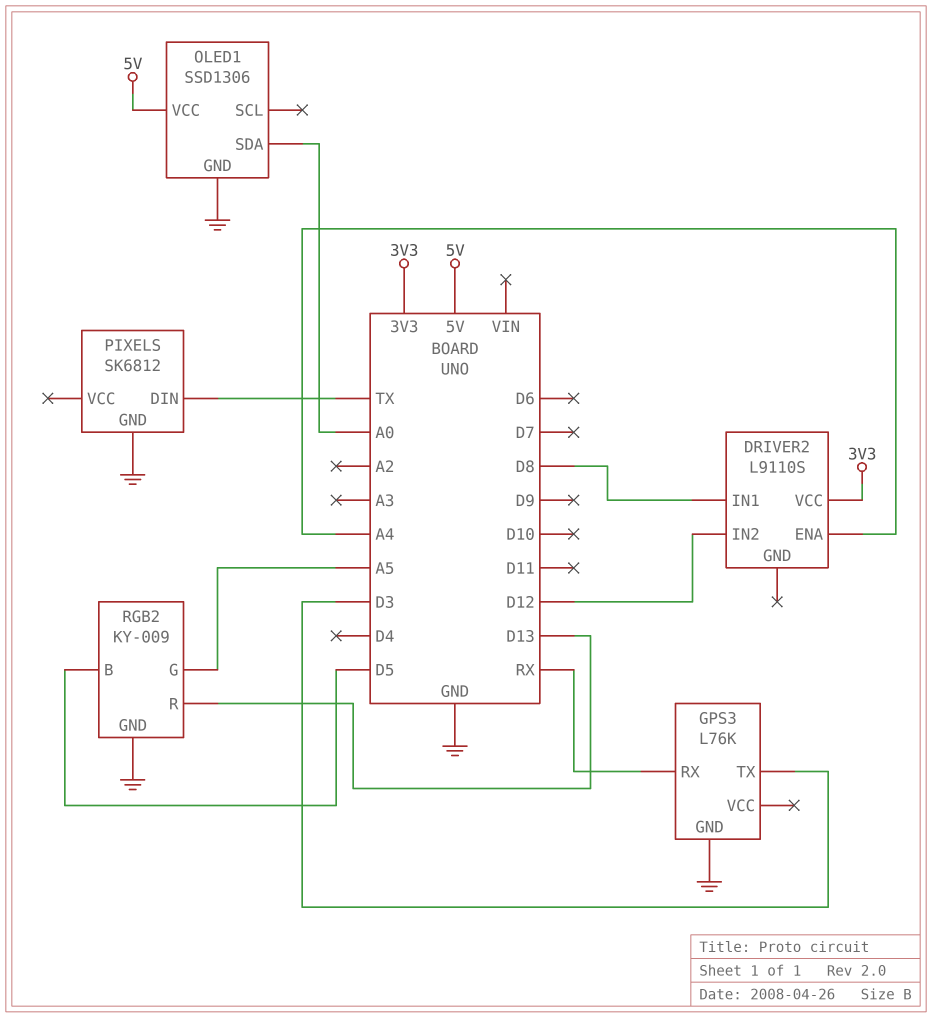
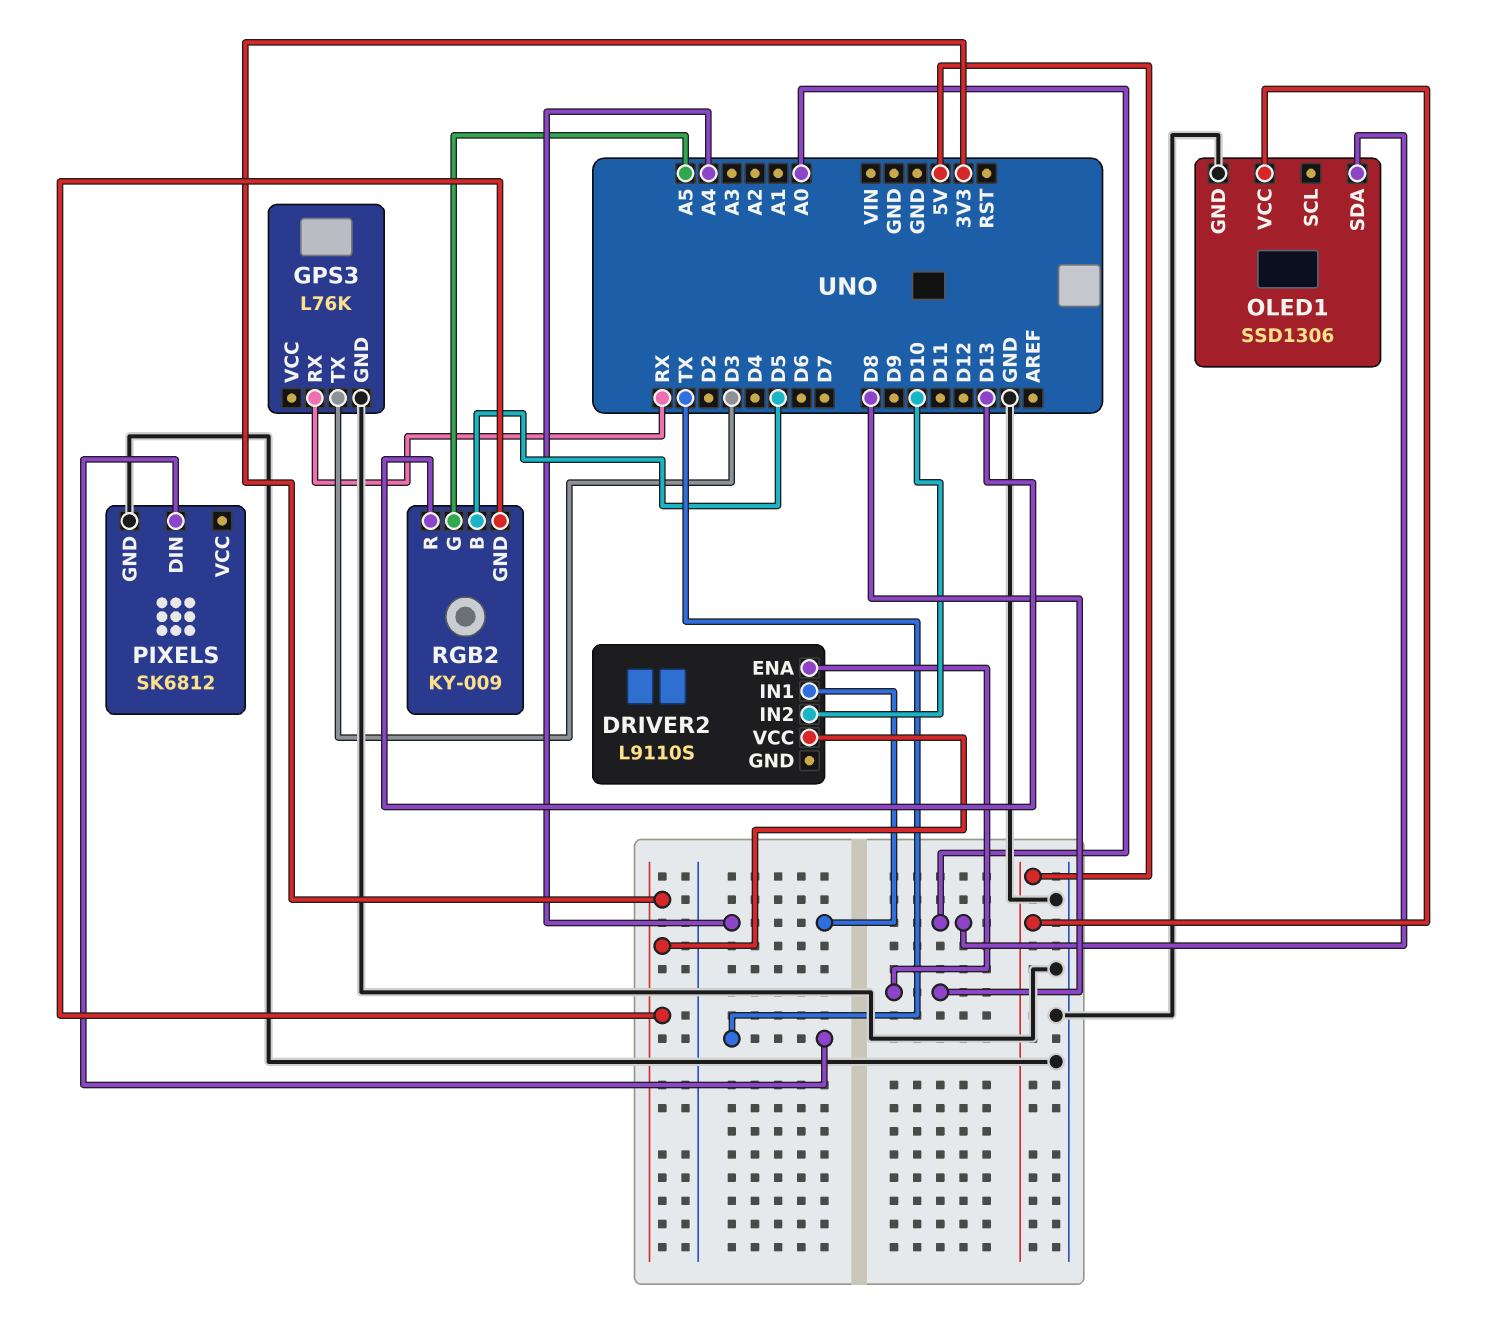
DRIVER2 pin ENA: A4 -> D8
DRIVER2 pin IN1: D8 -> A4
DRIVER2 pin IN2: D12 -> D10
RGB2 pin GND: GND -> 3V3

